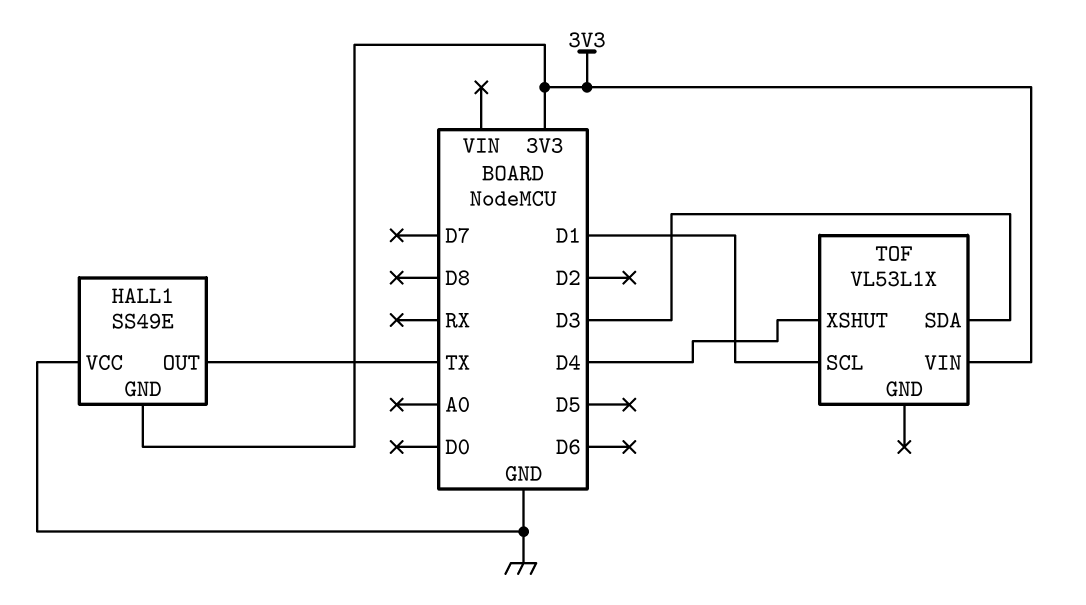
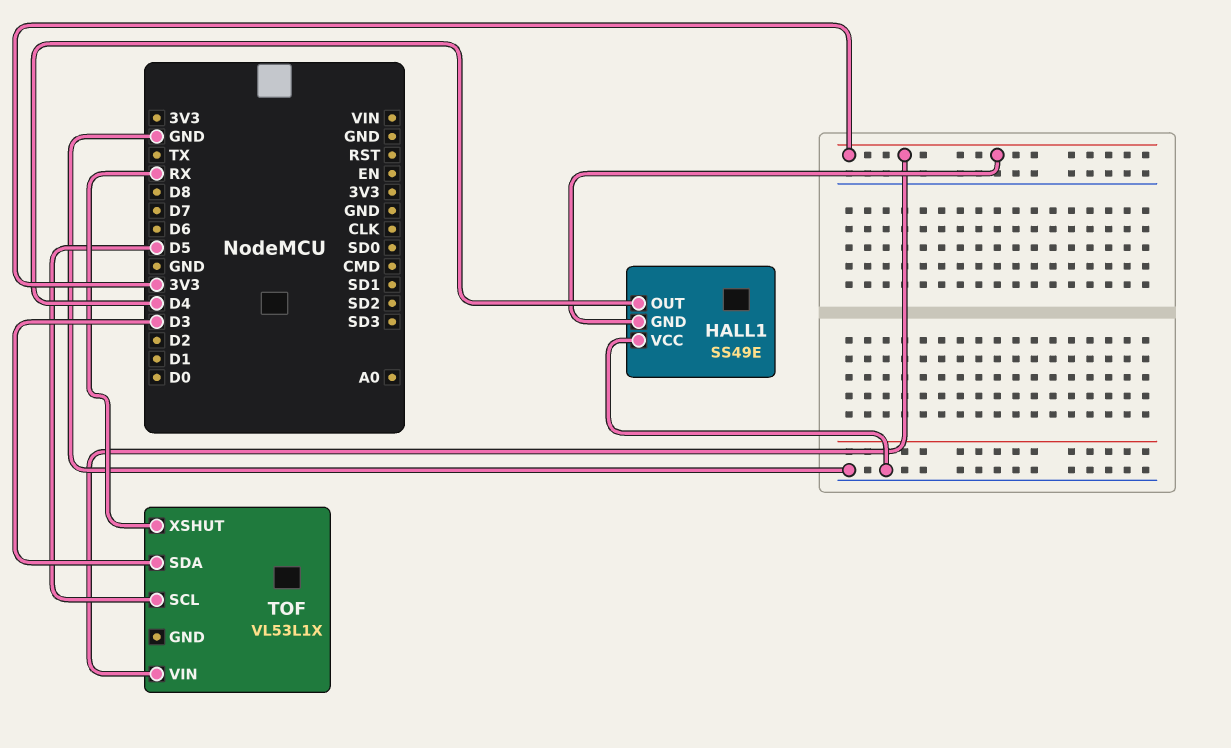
HALL1 pin OUT: TX -> D4
TOF pin SCL: D1 -> D5
TOF pin XSHUT: D4 -> RX

